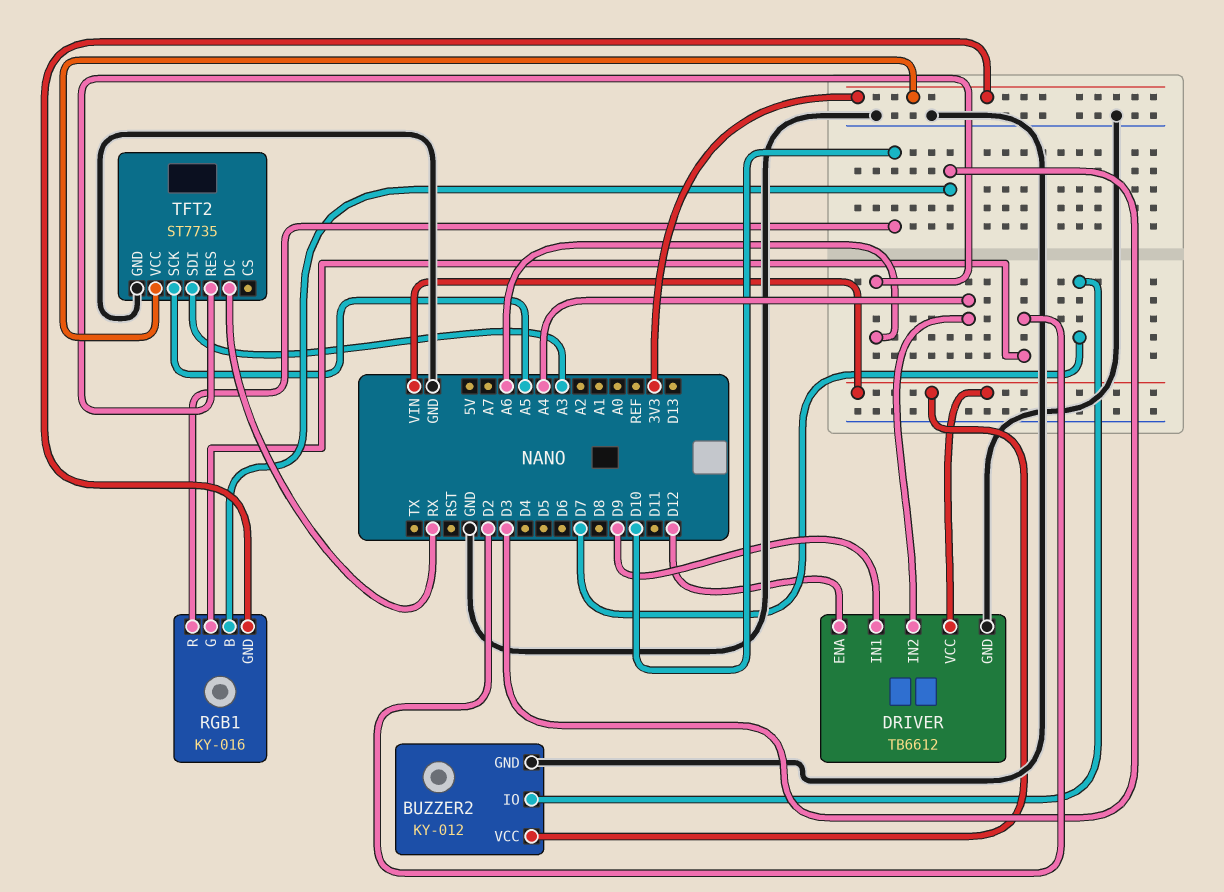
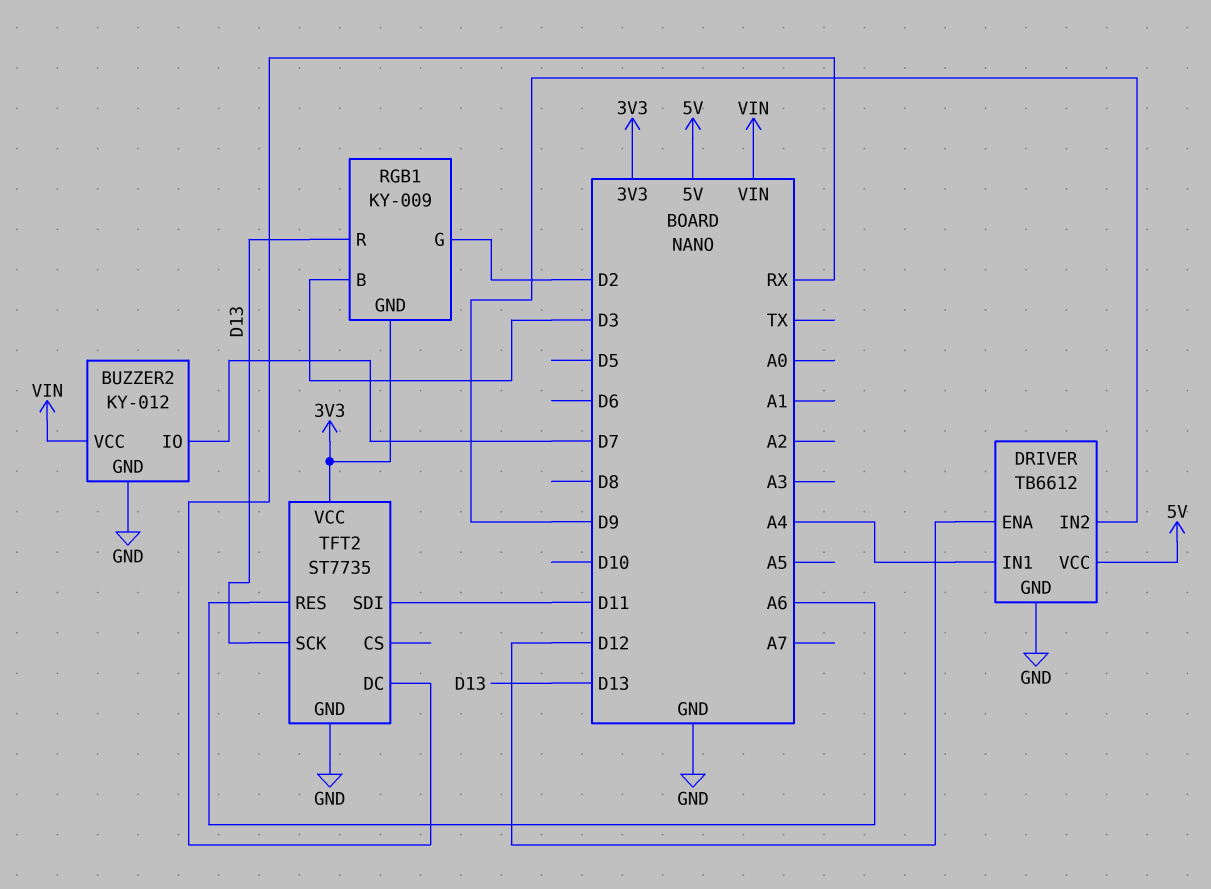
DRIVER pin IN1: D9 -> A4
DRIVER pin IN2: A4 -> D9
DRIVER pin VCC: VIN -> 5V
RGB1: KY-016 -> KY-009
RGB1 pin R: D10 -> D13
TFT2 pin SCK: A5 -> D13
TFT2 pin SDI: A3 -> D11

